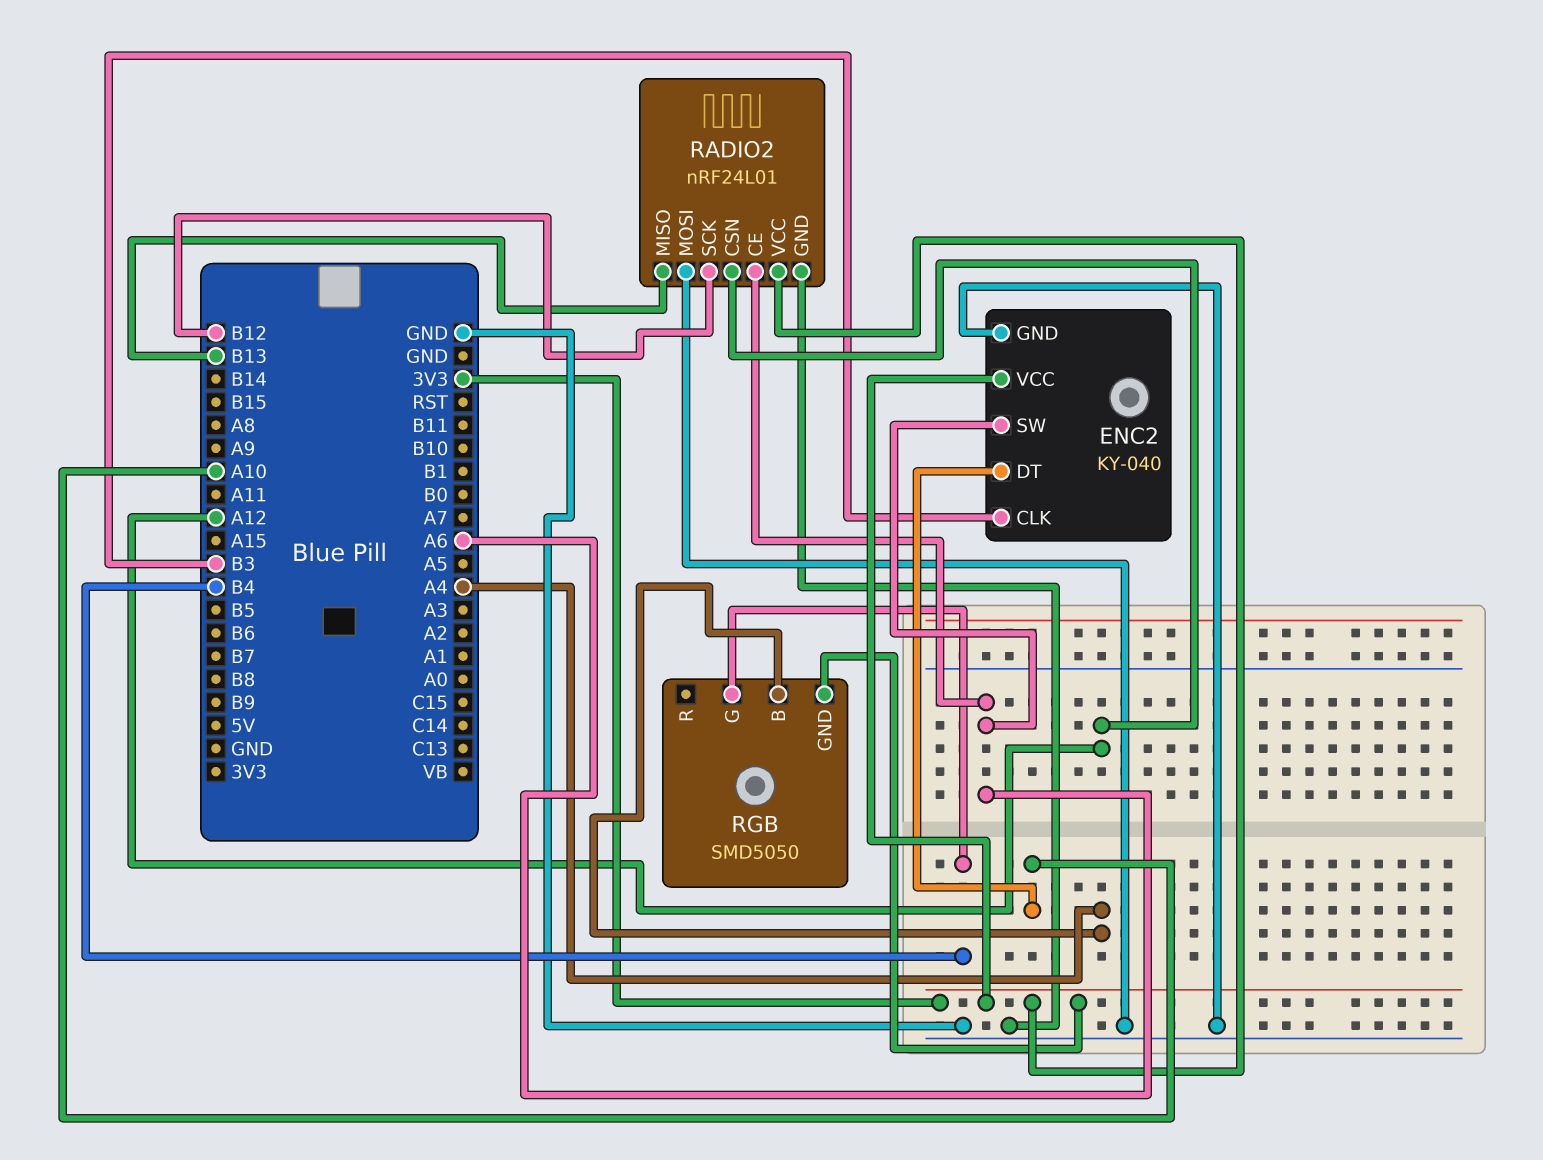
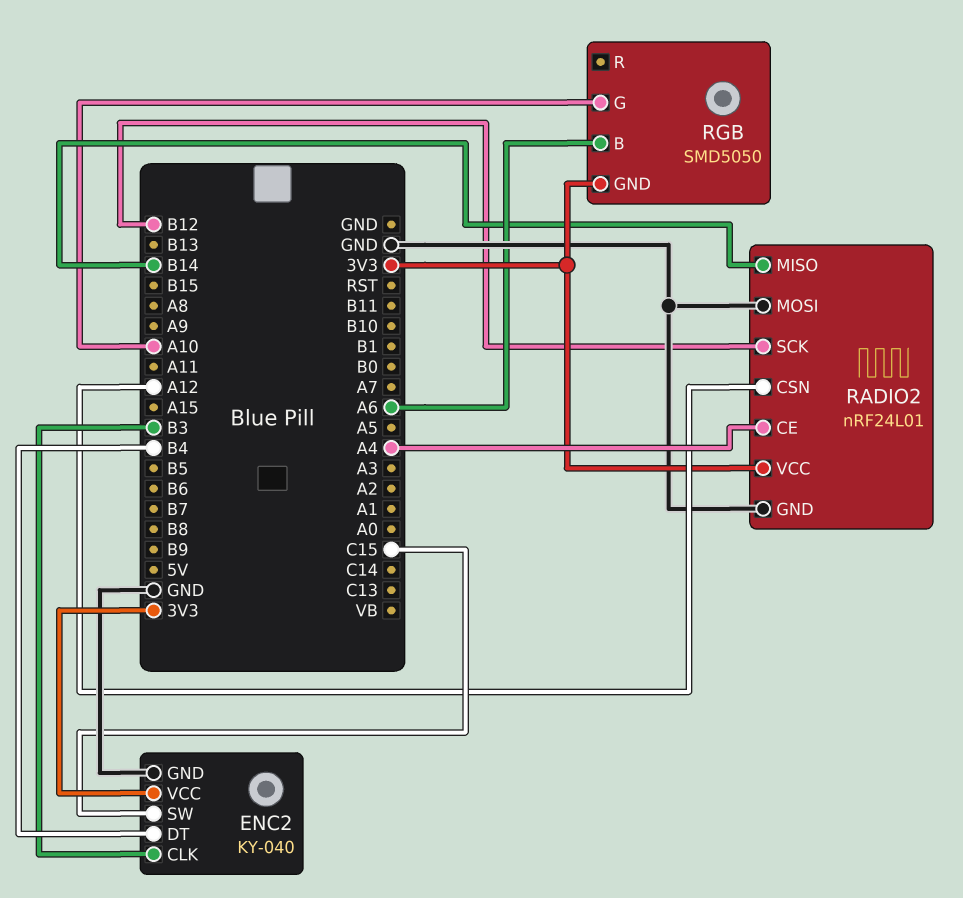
ENC2 pin DT: A10 -> B4
ENC2 pin SW: A6 -> C15
RADIO2 pin CE: A6 -> A4
RADIO2 pin MISO: B13 -> B14
RGB pin B: A4 -> A6
RGB pin G: B4 -> A10

